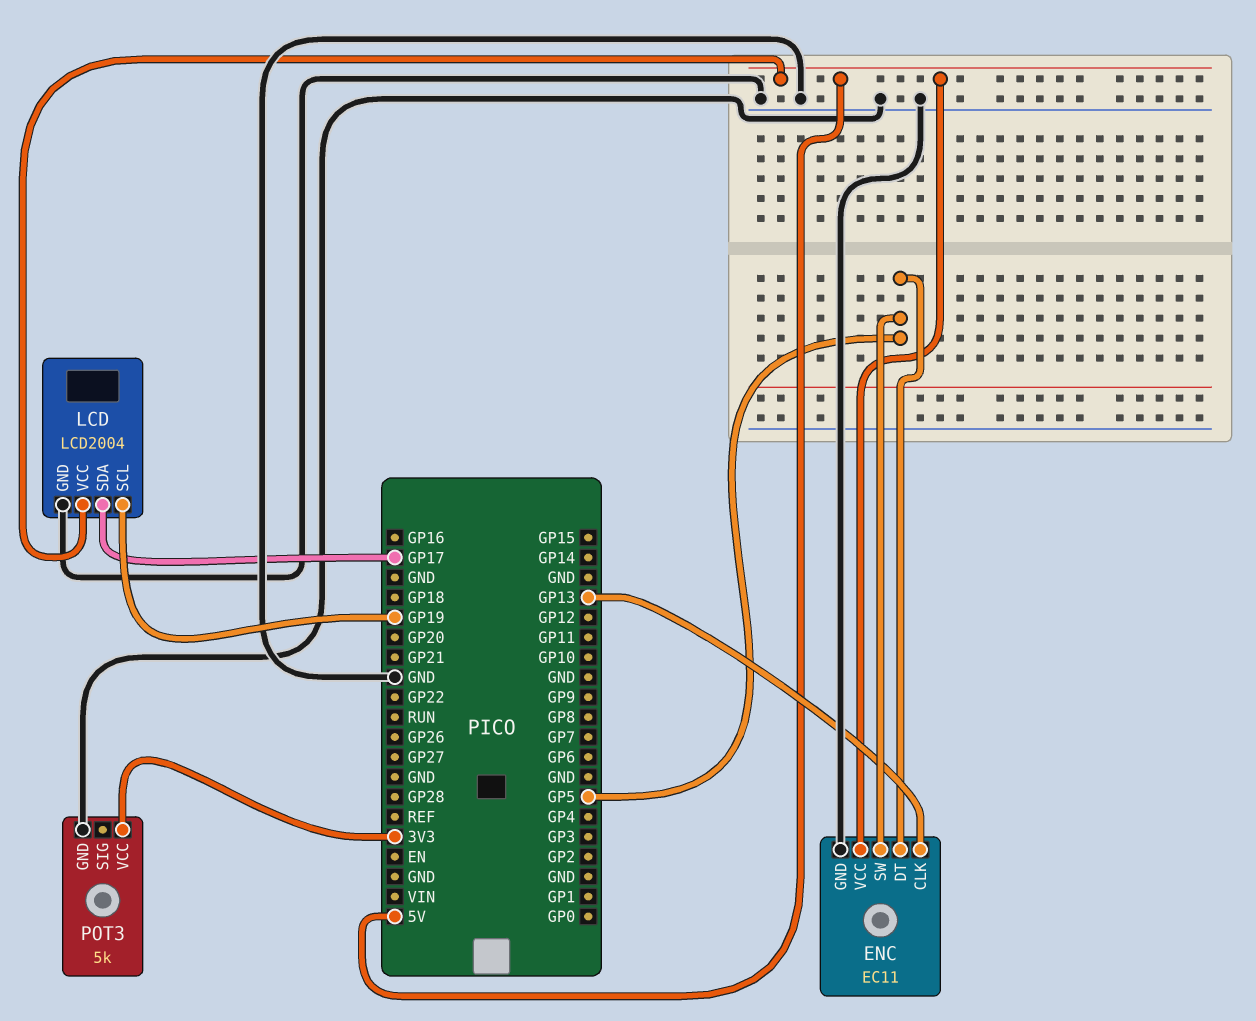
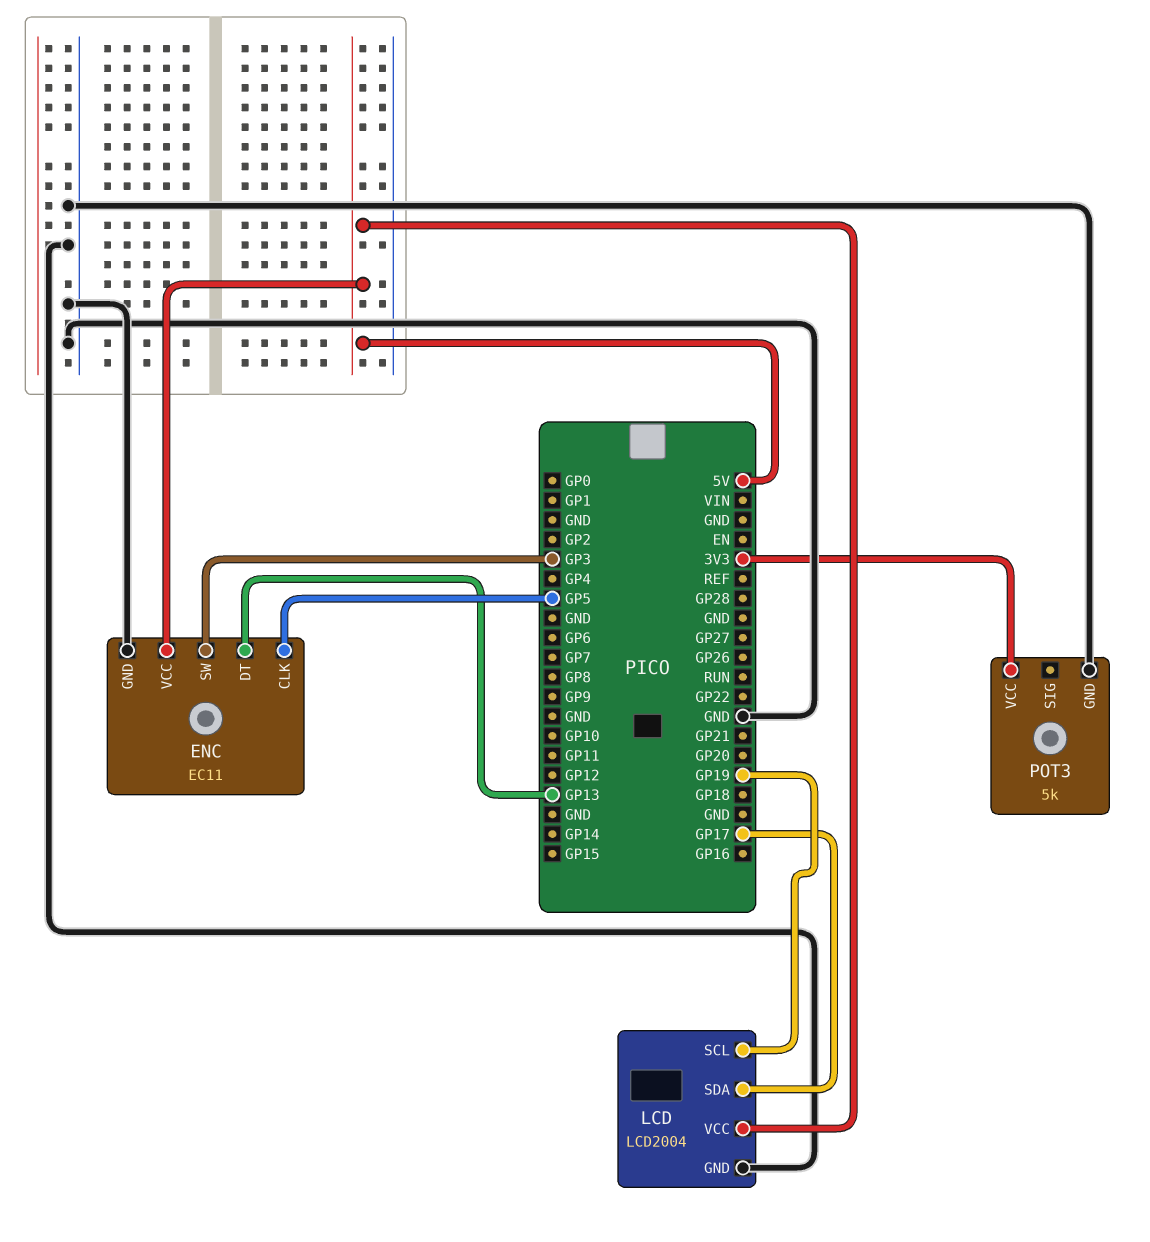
ENC pin CLK: GP13 -> GP5
ENC pin DT: GP5 -> GP13
ENC pin SW: GP5 -> GP3

